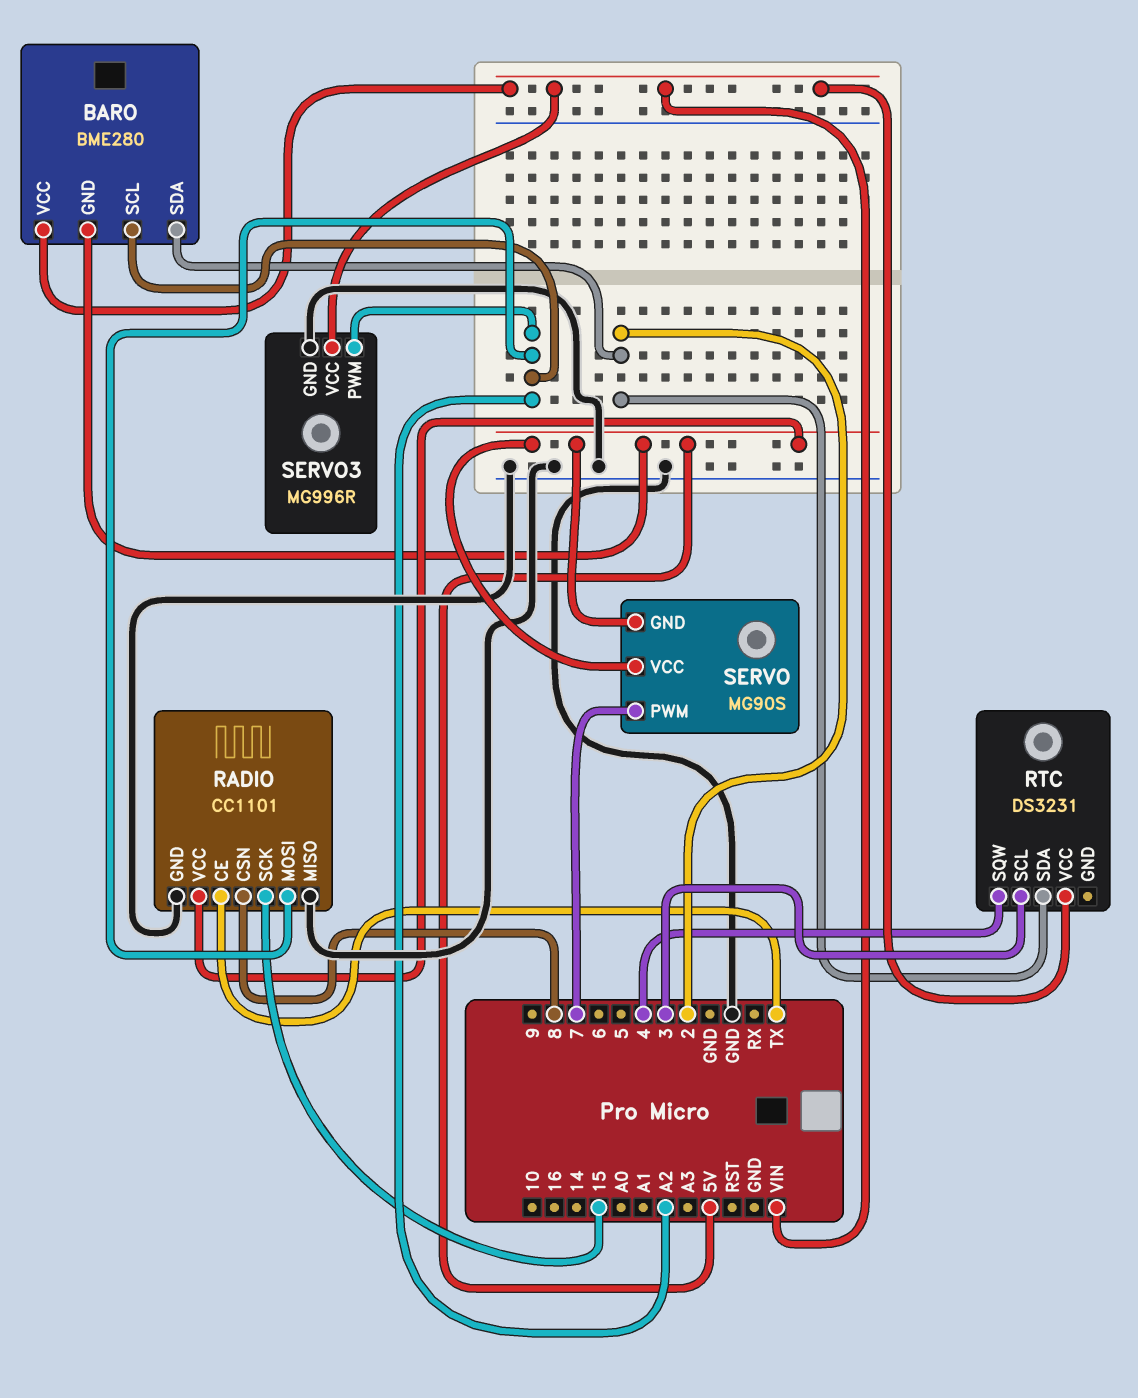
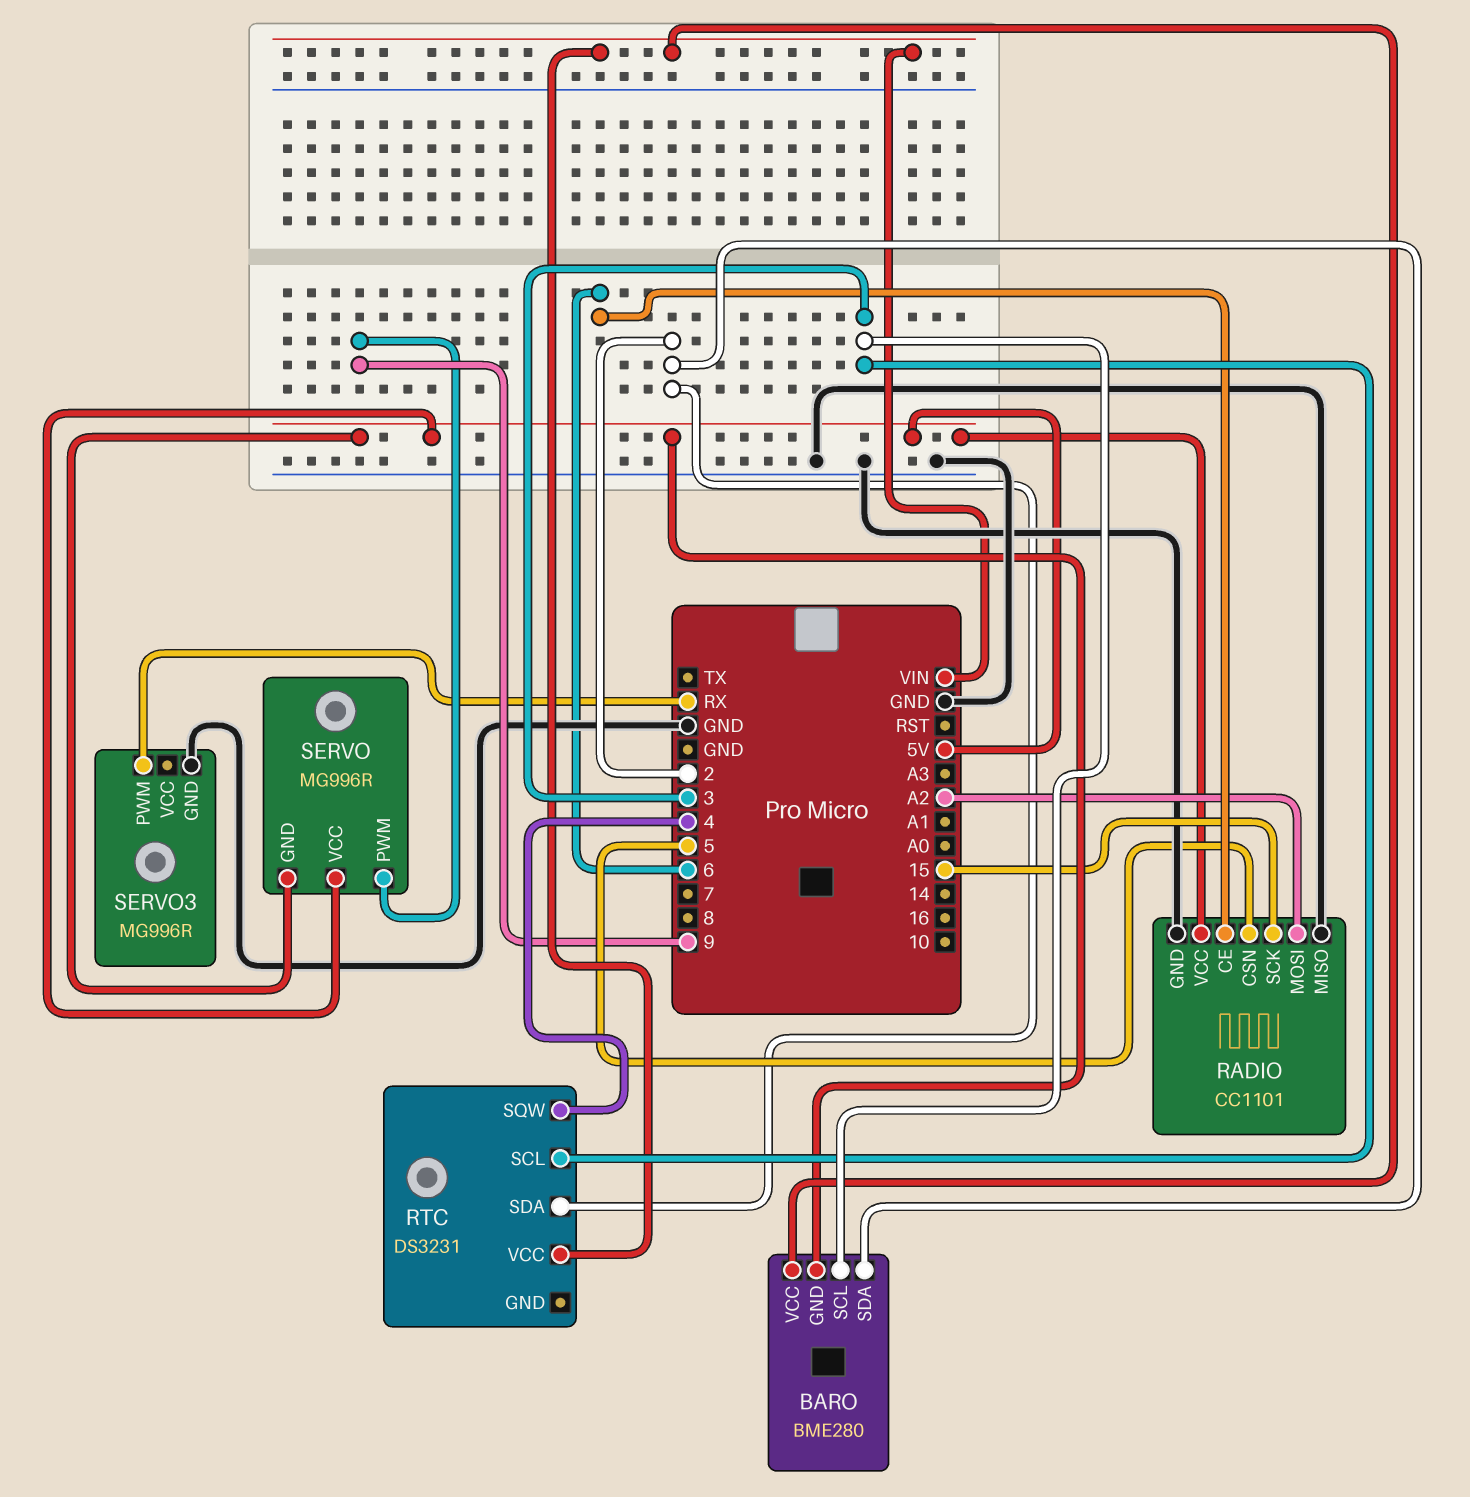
BARO pin SCL: A2 -> 3
RADIO pin CE: TX -> 6
RADIO pin CSN: 8 -> 5
SERVO: MG90S -> MG996R
SERVO pin PWM: 7 -> 9
SERVO3 pin PWM: A2 -> RX
SERVO3 pin VCC: VIN -> none

